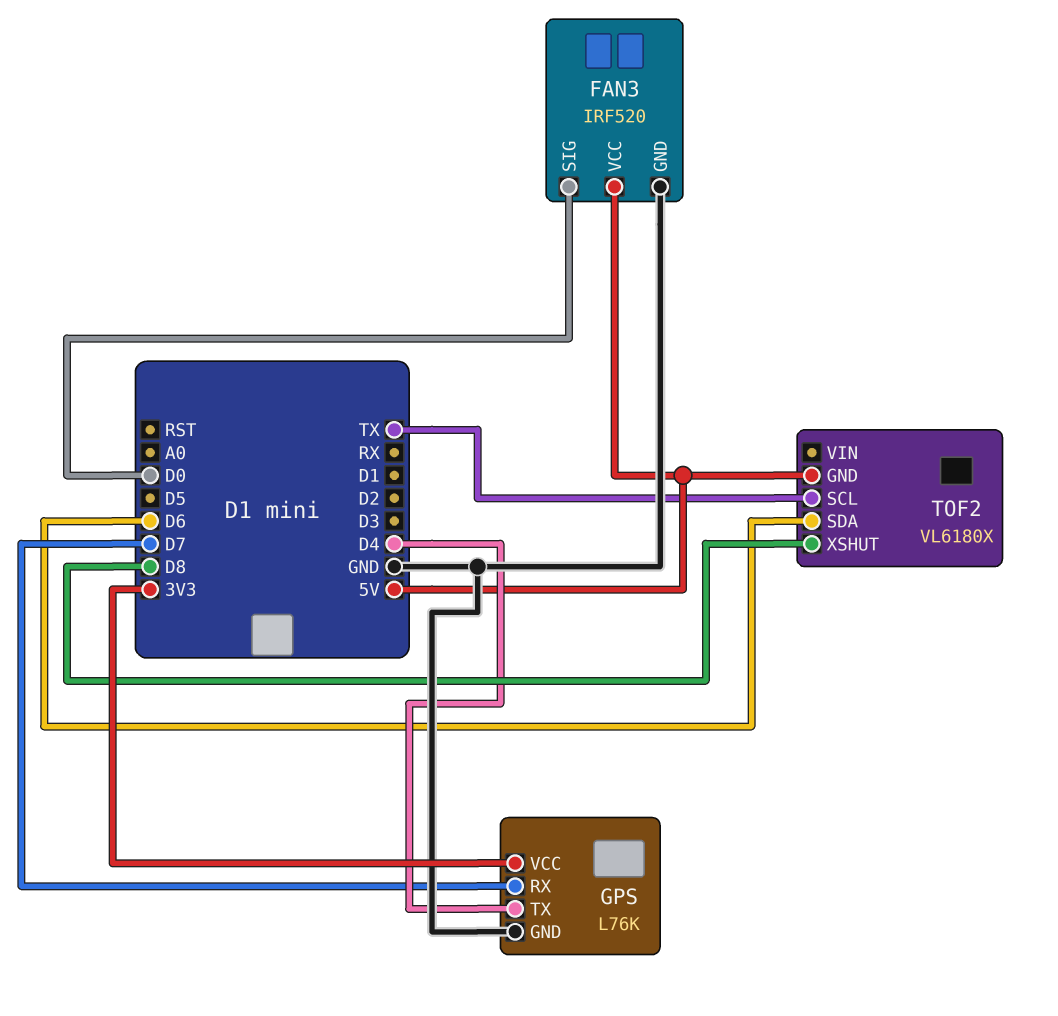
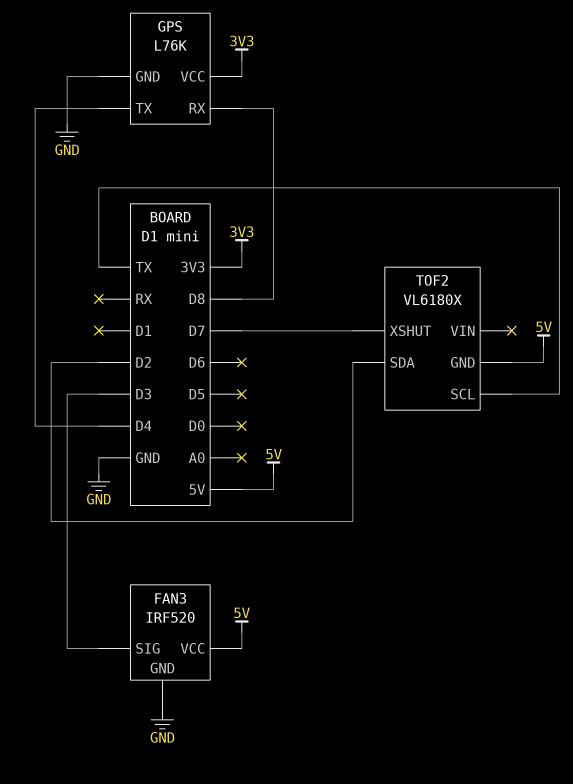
FAN3 pin SIG: D0 -> D3
GPS pin RX: D7 -> D8
TOF2 pin SDA: D6 -> D2
TOF2 pin XSHUT: D8 -> D7

